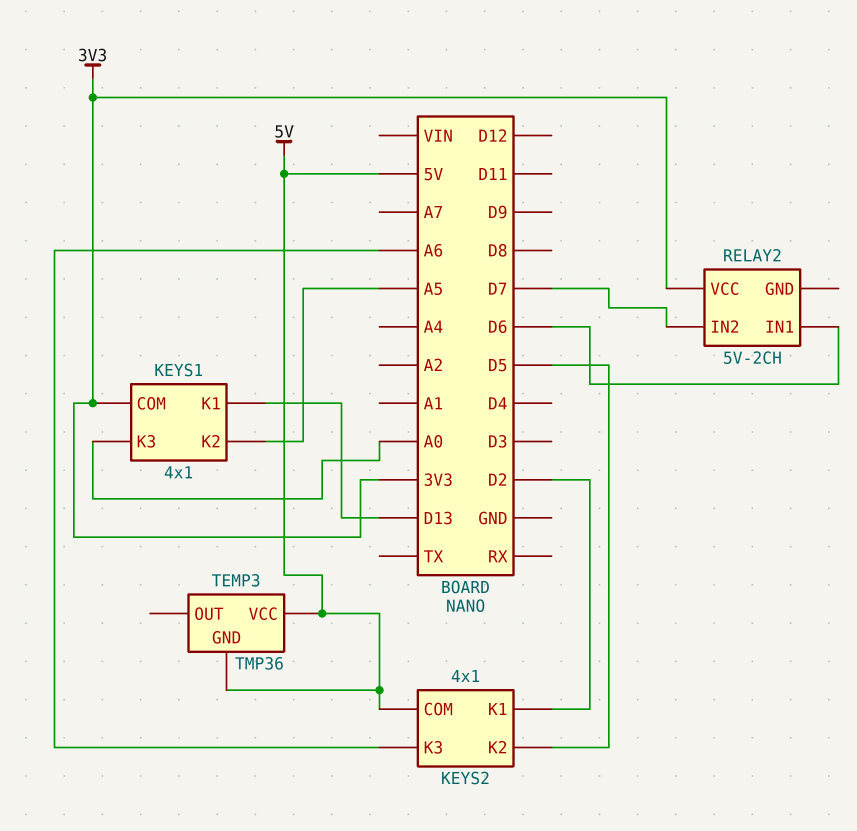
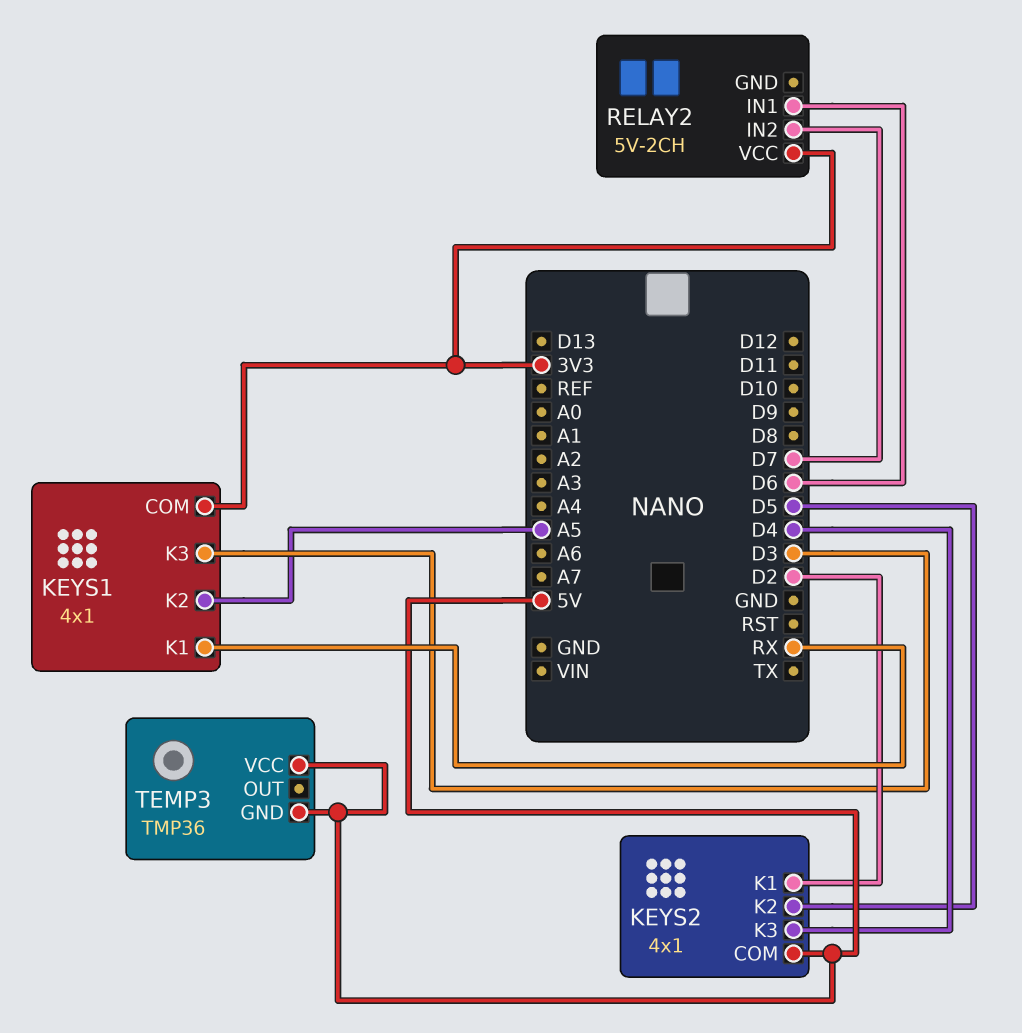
KEYS1 pin K1: D13 -> RX
KEYS1 pin K3: A0 -> D3
KEYS2 pin K3: A6 -> D4

